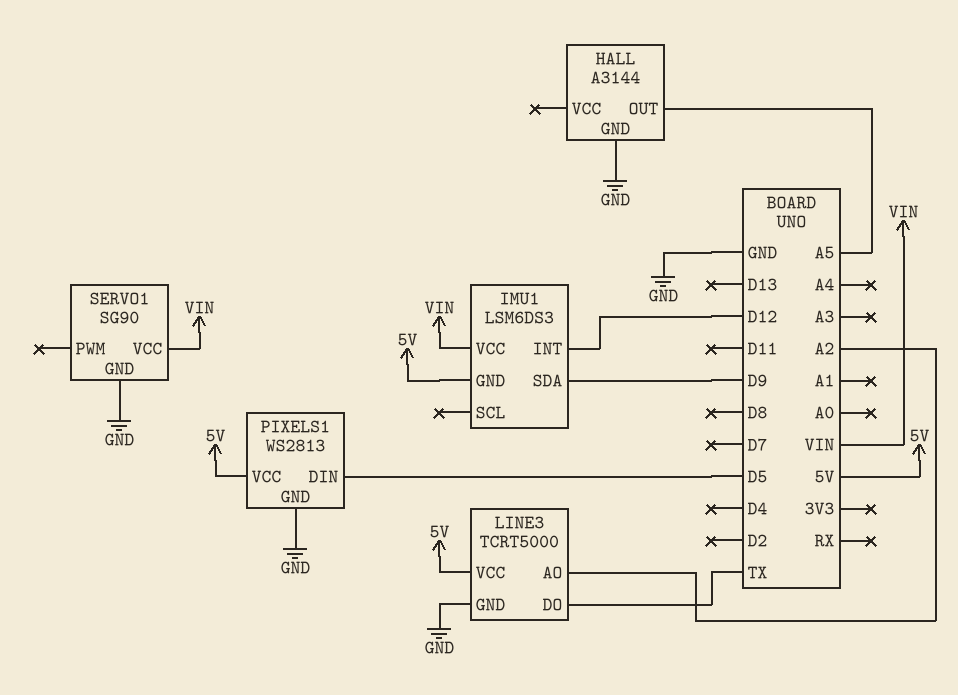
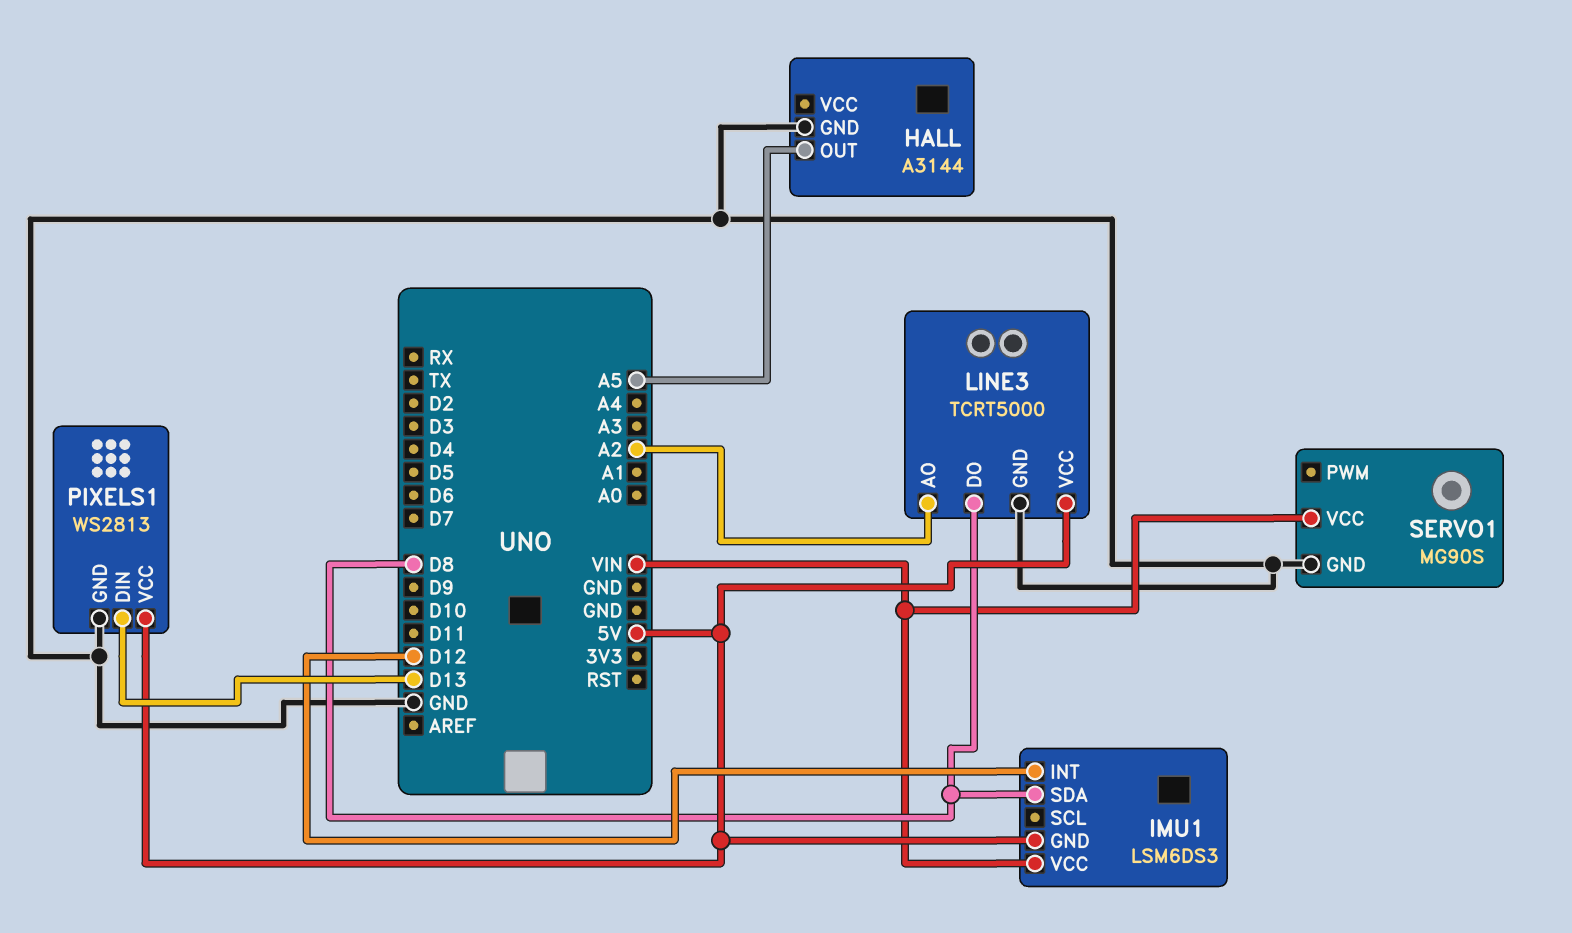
IMU1 pin SDA: D9 -> D8
LINE3 pin DO: TX -> D8
PIXELS1 pin DIN: D5 -> D13
SERVO1: SG90 -> MG90S

